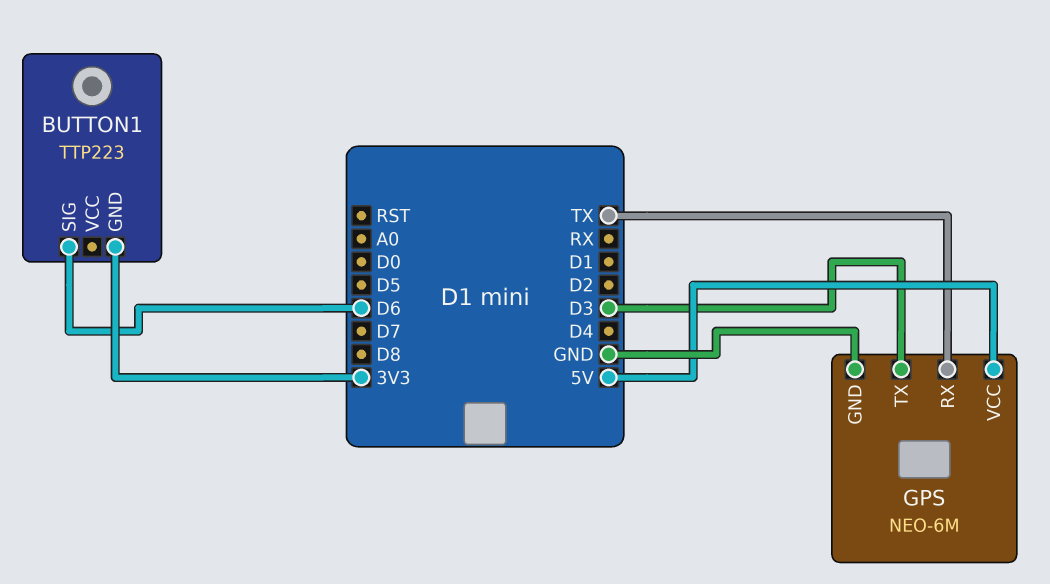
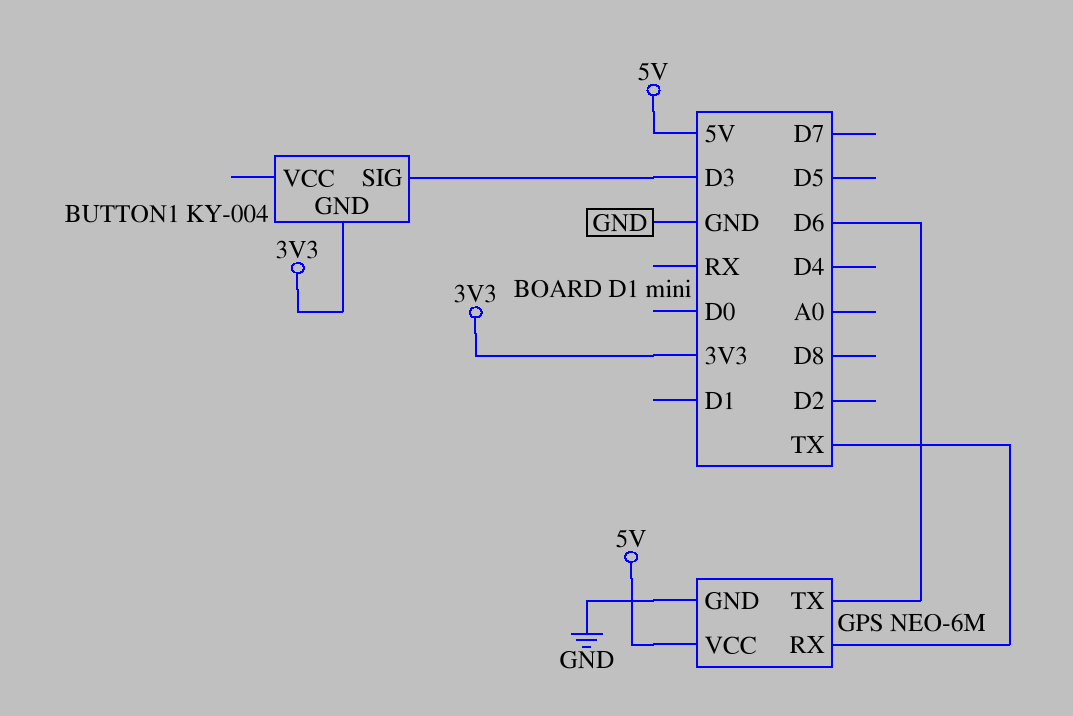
BUTTON1: TTP223 -> KY-004
BUTTON1 pin SIG: D6 -> D3
GPS pin TX: D3 -> D6

